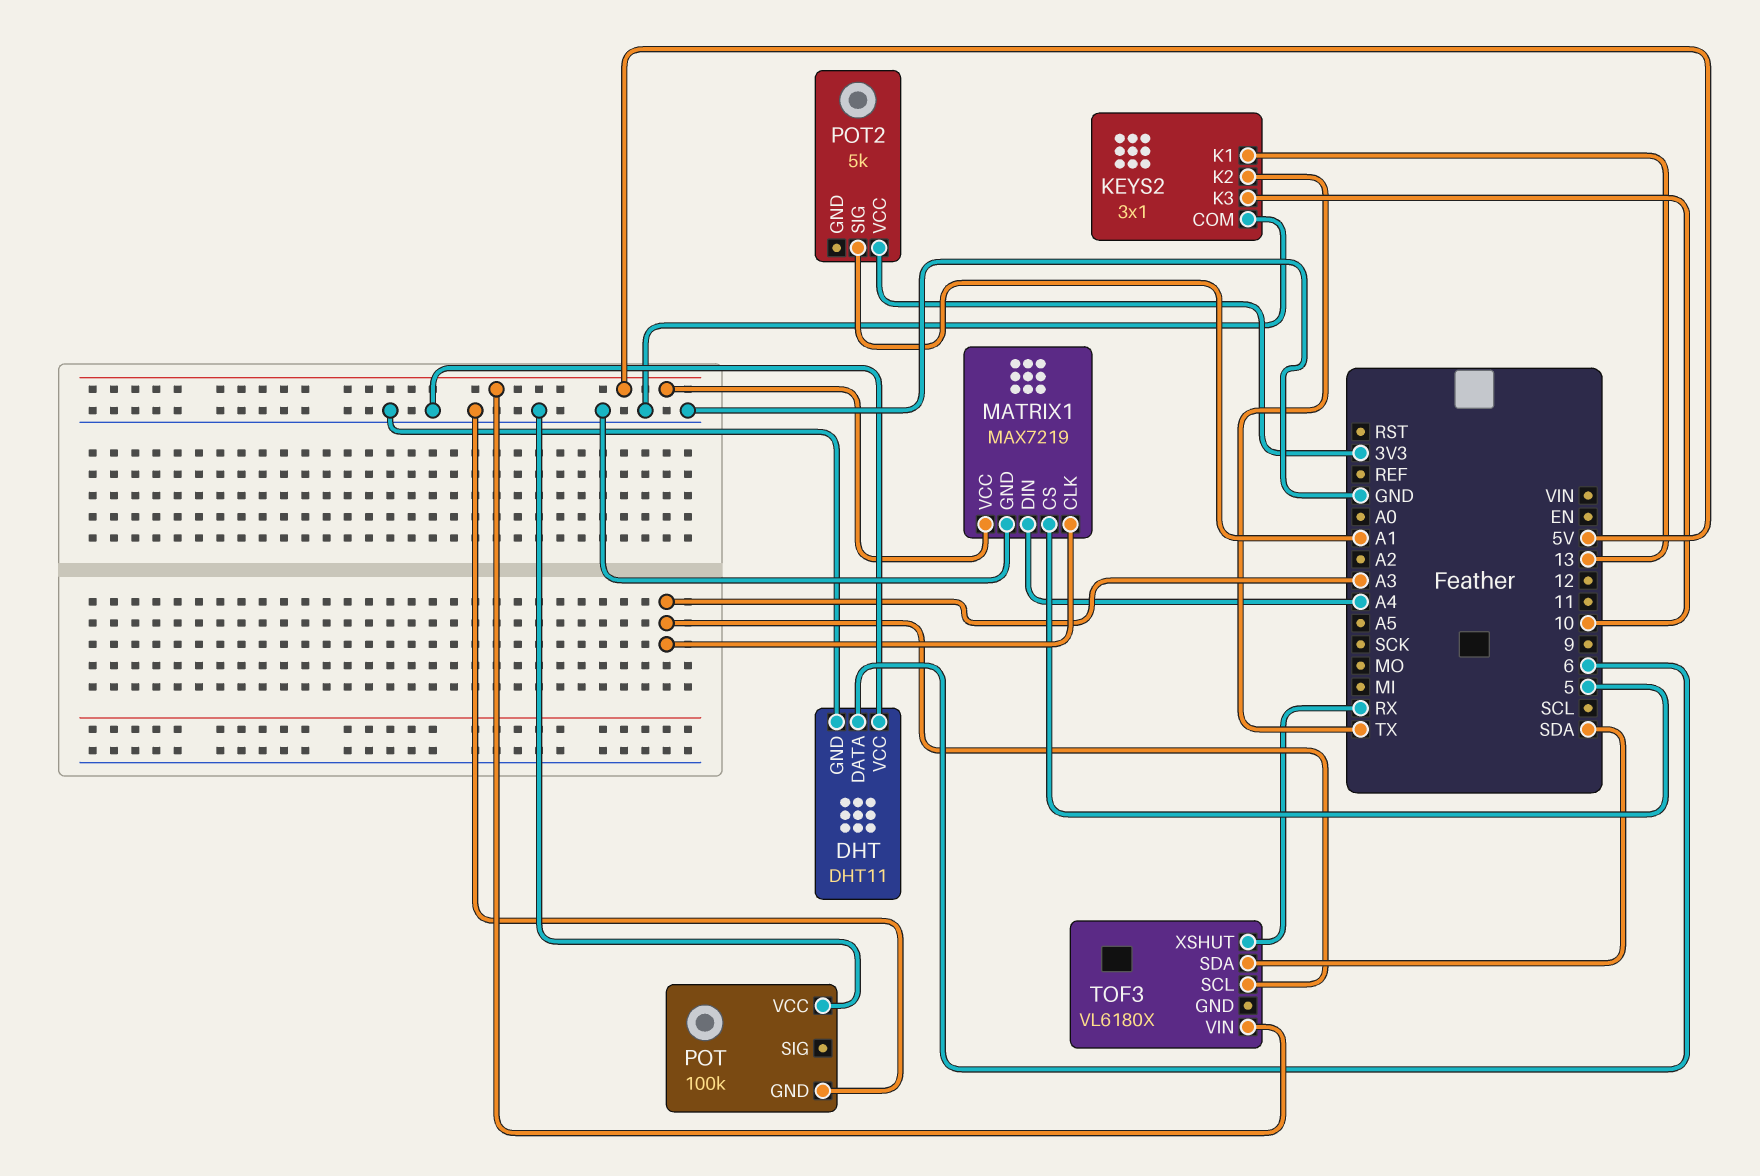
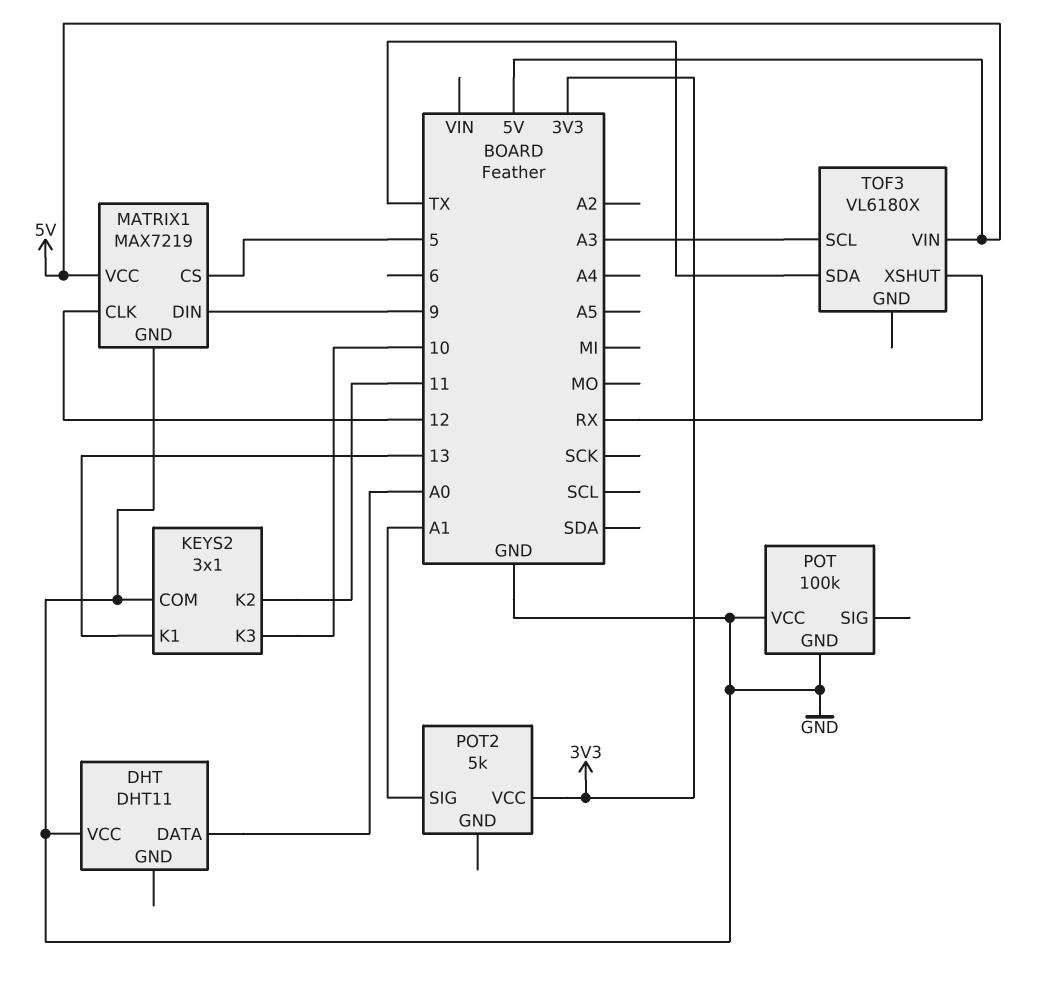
DHT pin DATA: 6 -> A0
DHT pin GND: GND -> none
KEYS2 pin K2: TX -> 11
MATRIX1 pin CLK: A3 -> 12
MATRIX1 pin DIN: A4 -> 9
TOF3 pin SDA: SDA -> TX

